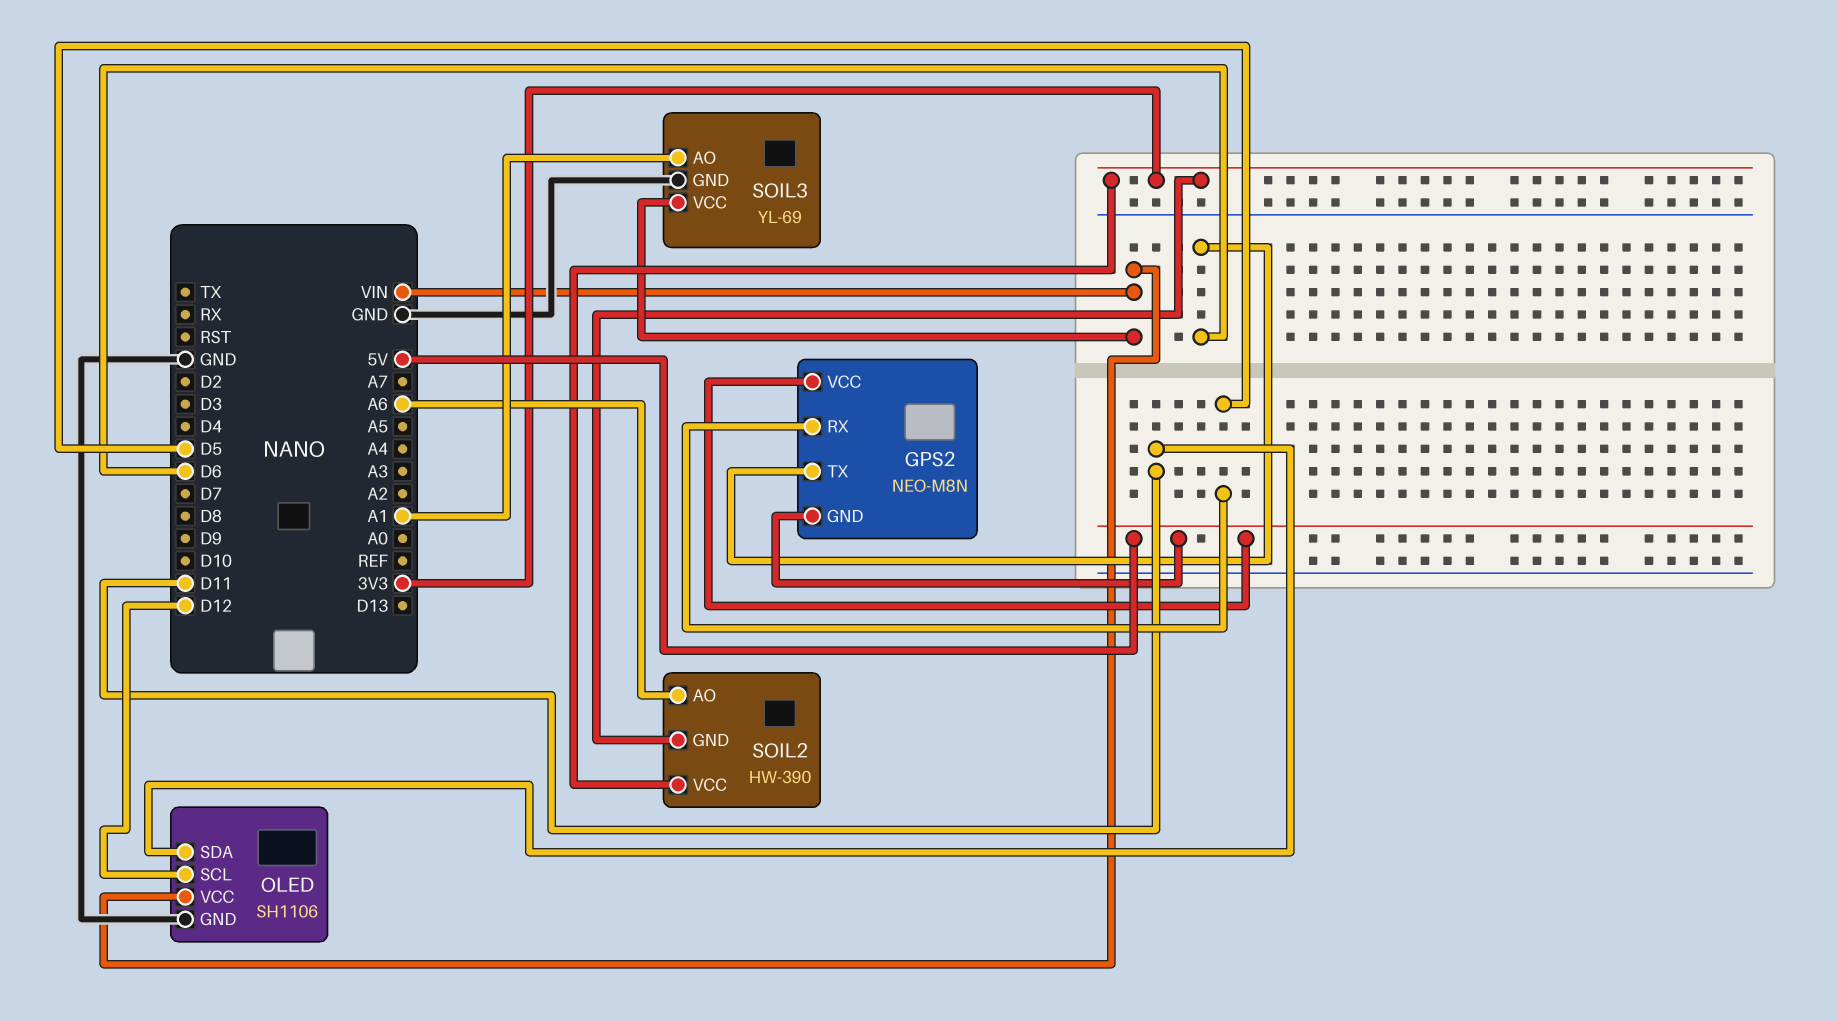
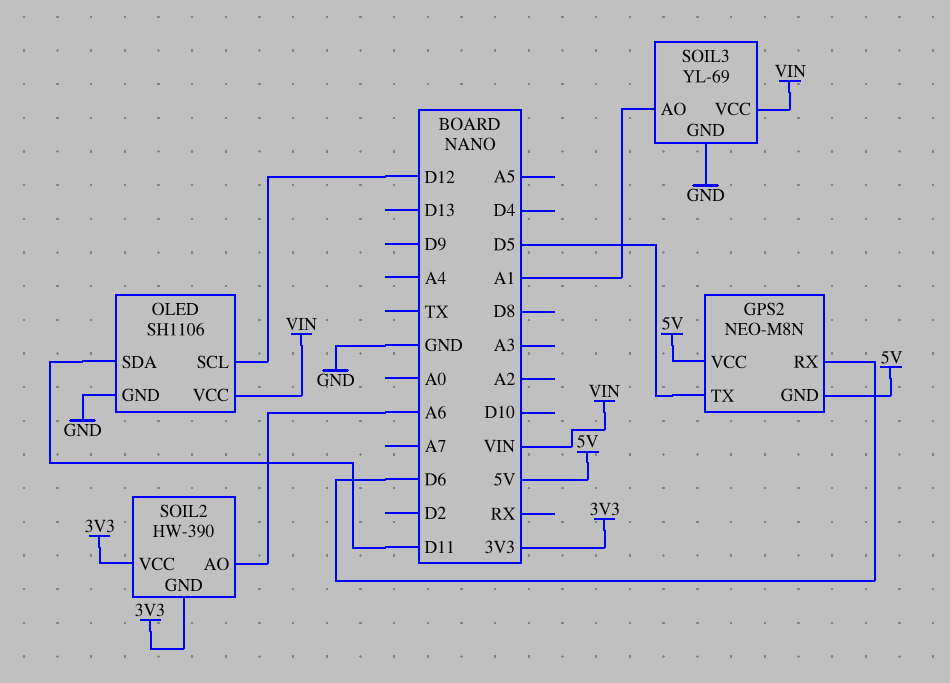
GPS2 pin RX: D5 -> D6
GPS2 pin TX: D6 -> D5

